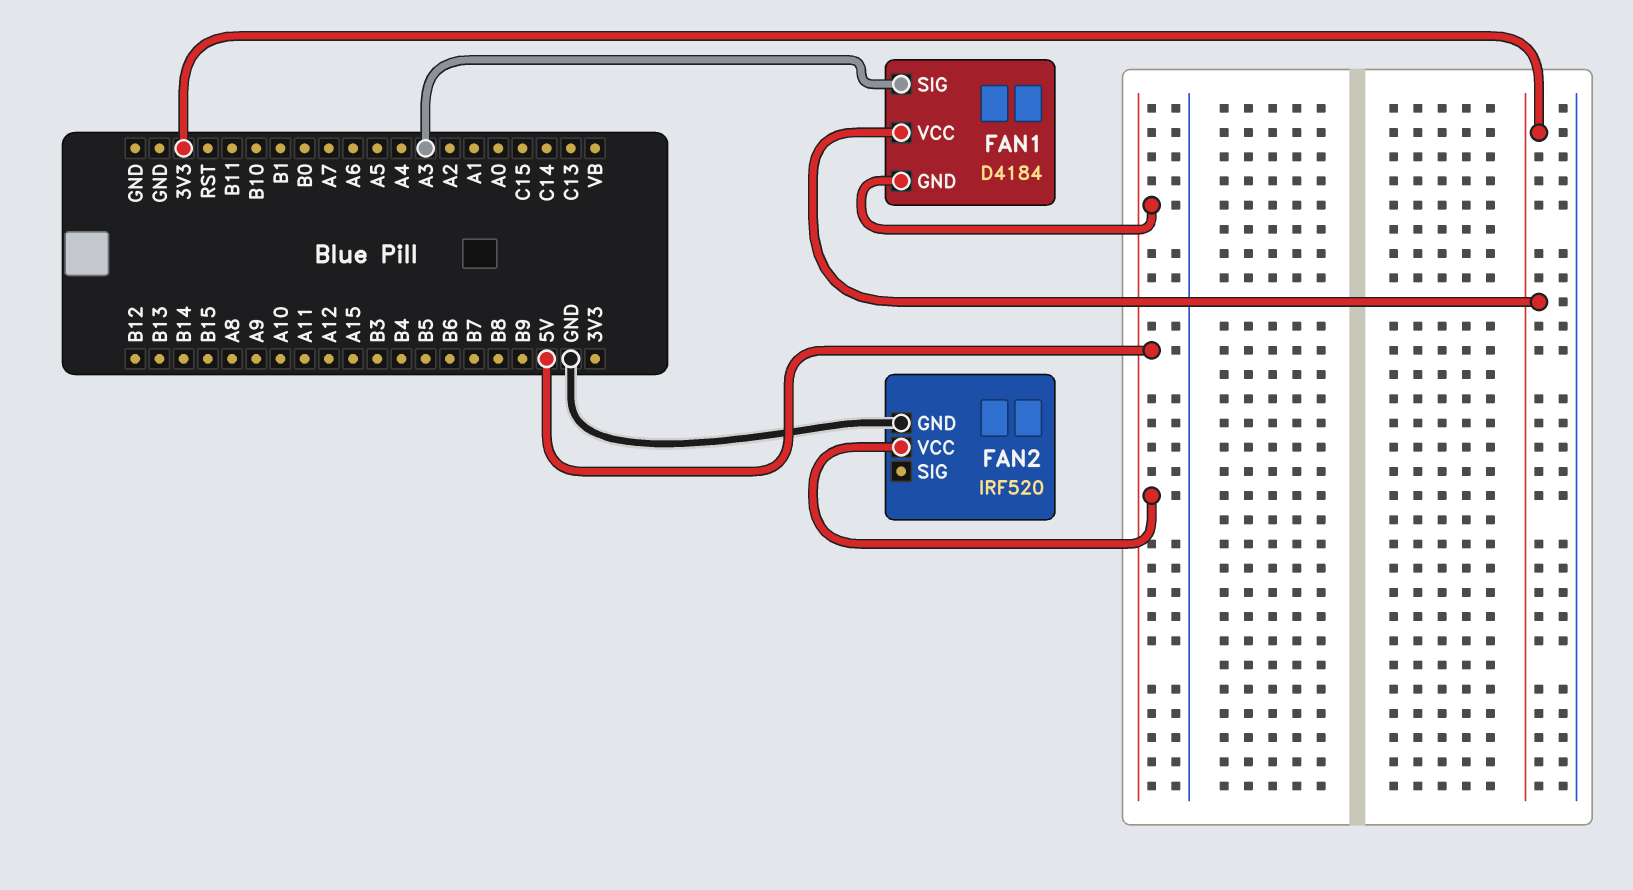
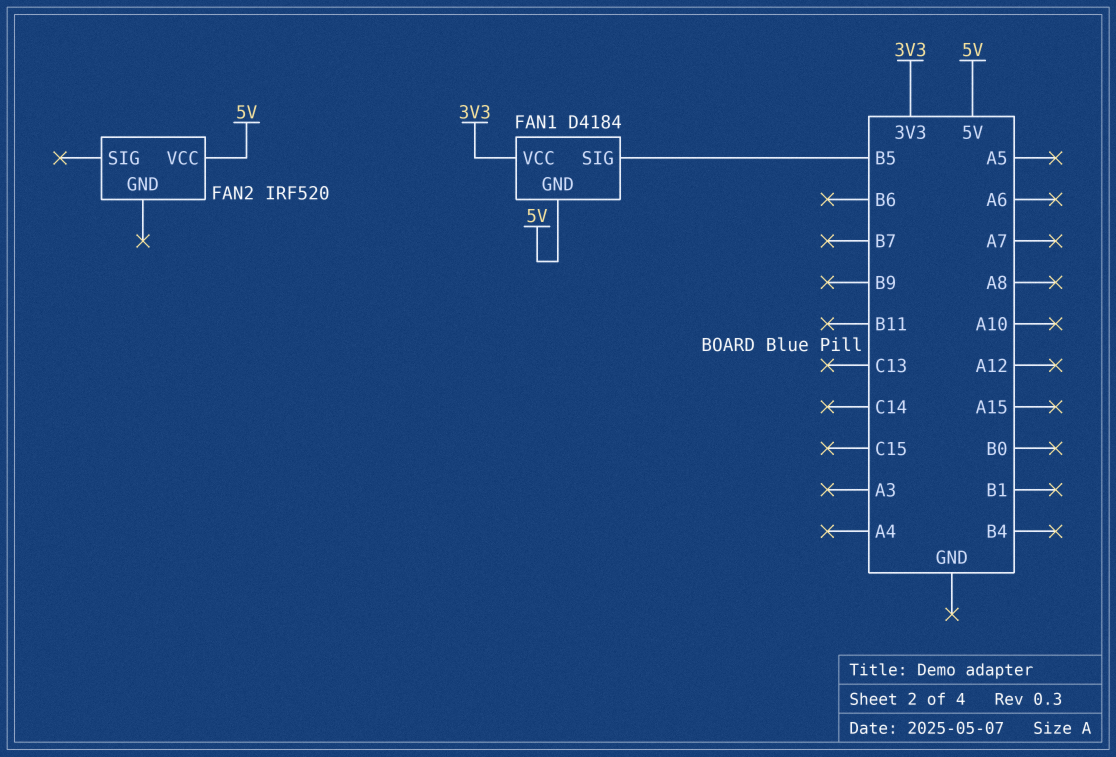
FAN1 pin SIG: A3 -> B5
FAN2 pin GND: GND -> none

